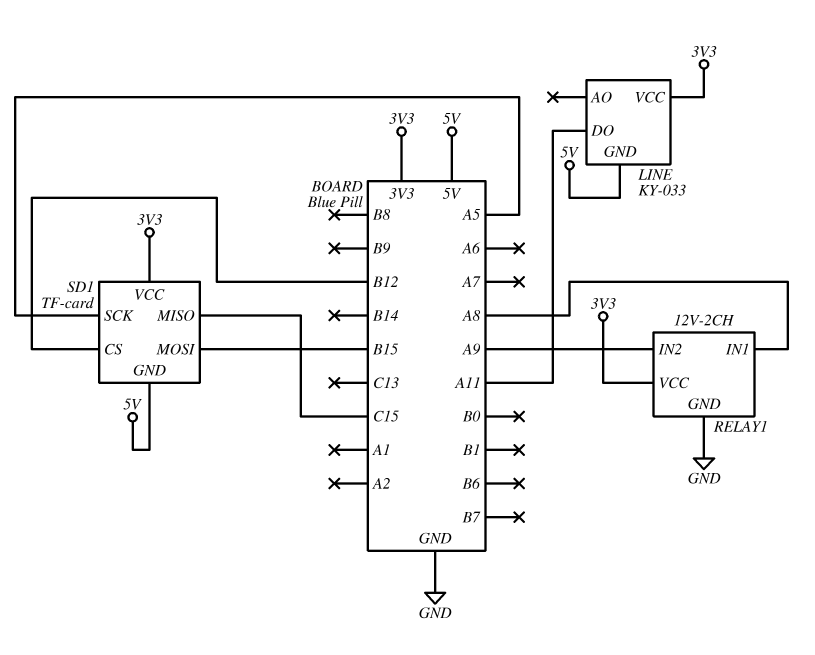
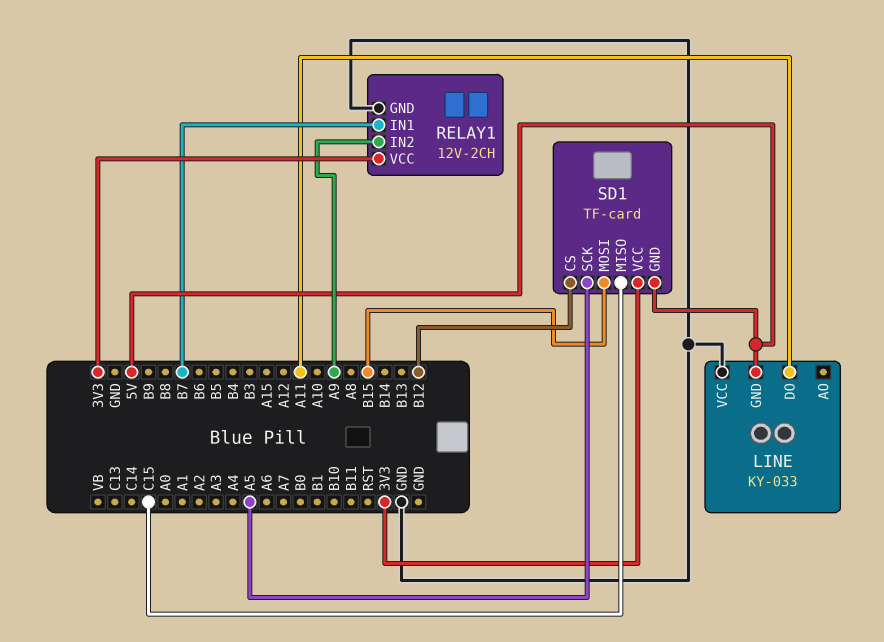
LINE pin VCC: 3V3 -> GND
RELAY1 pin IN1: A8 -> B7

